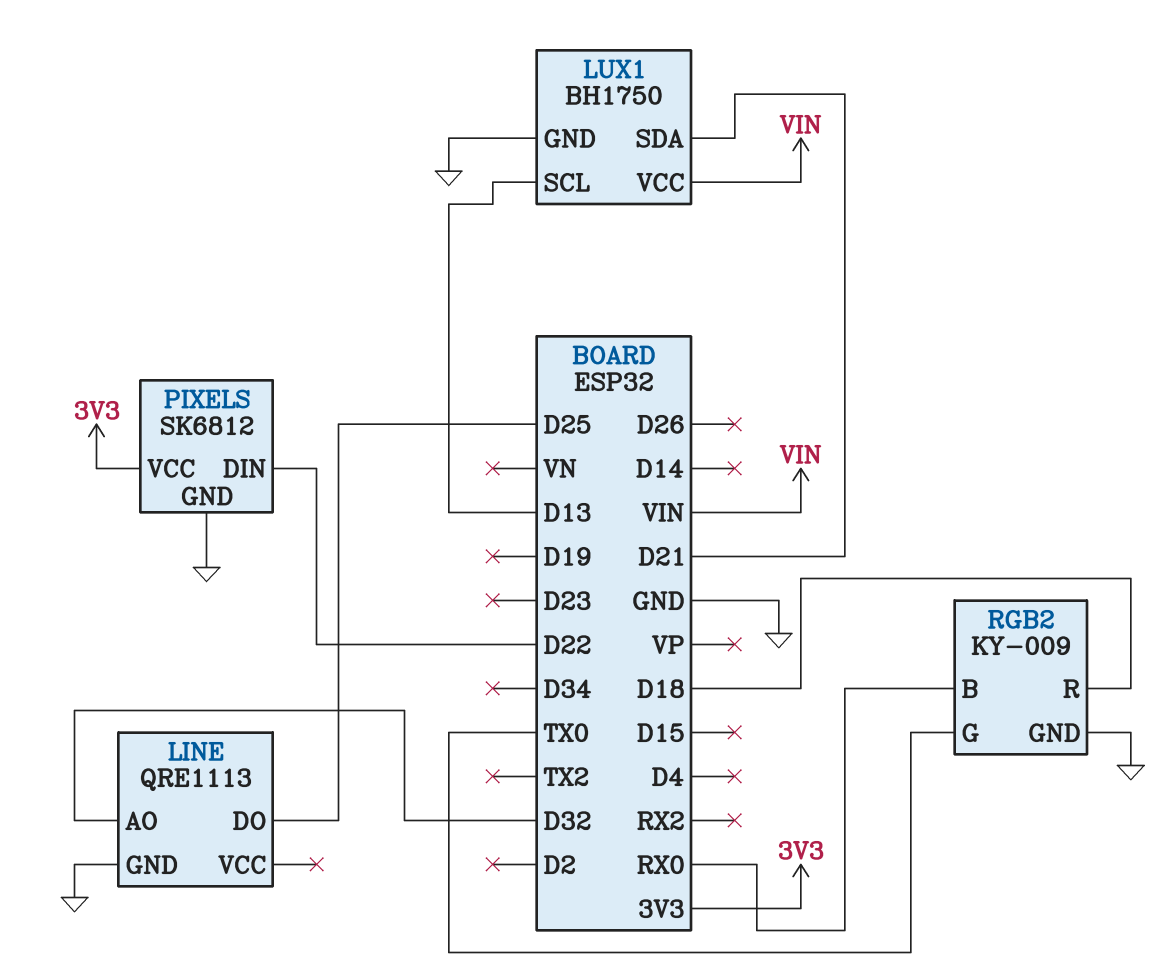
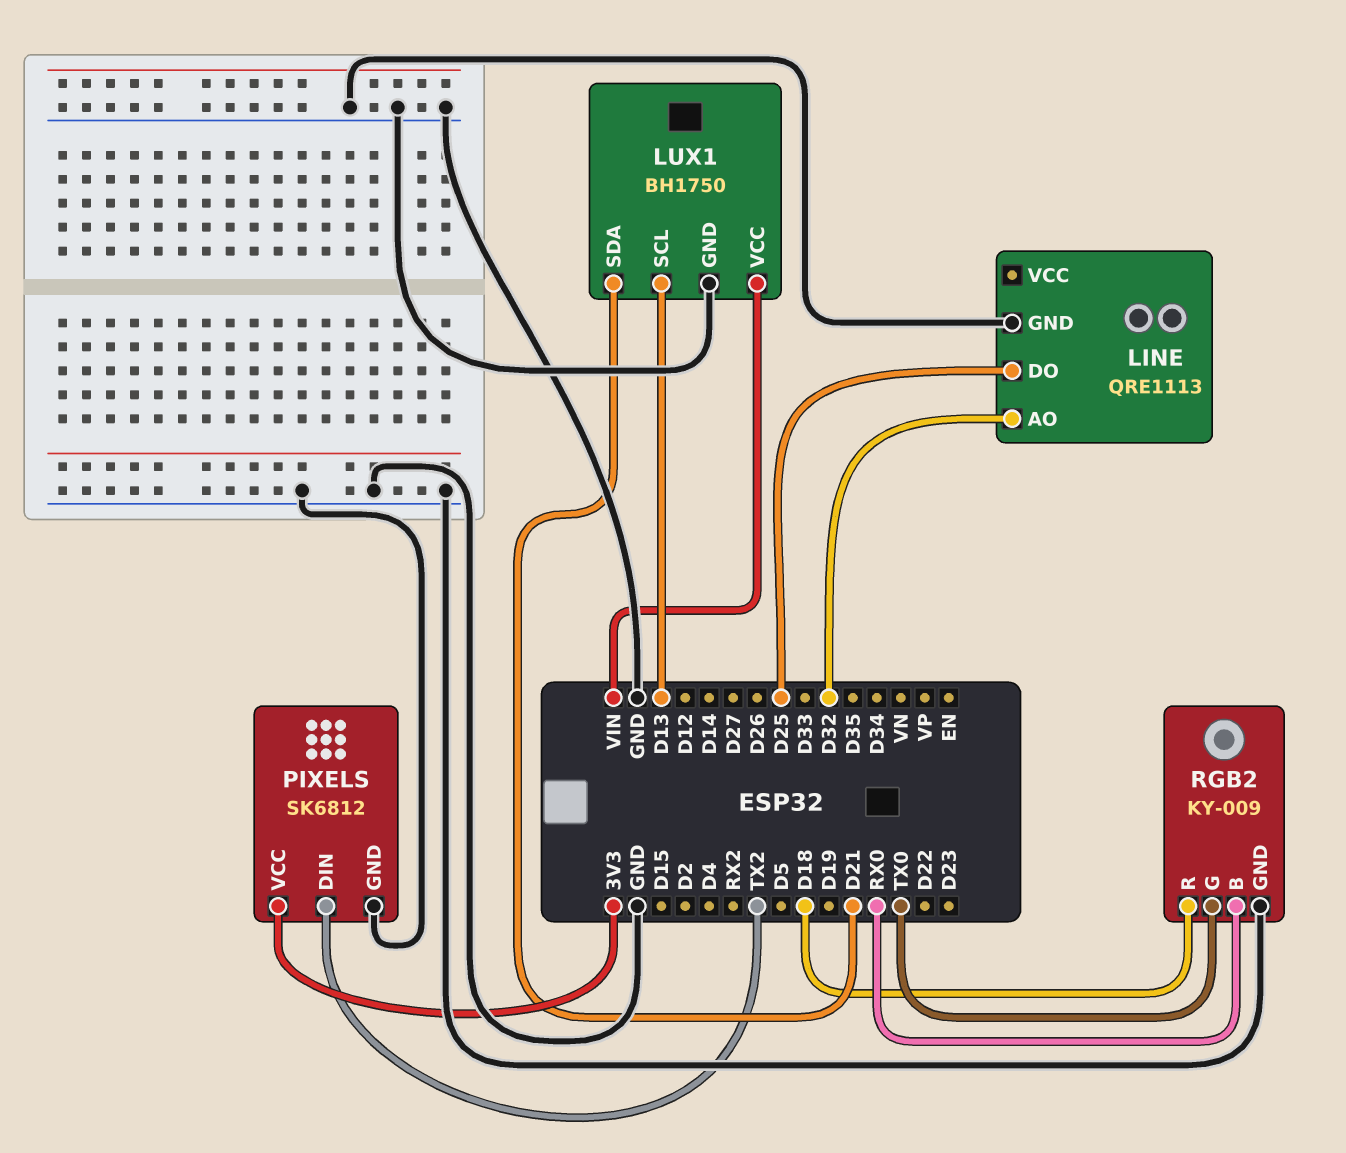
PIXELS pin DIN: D22 -> TX2

